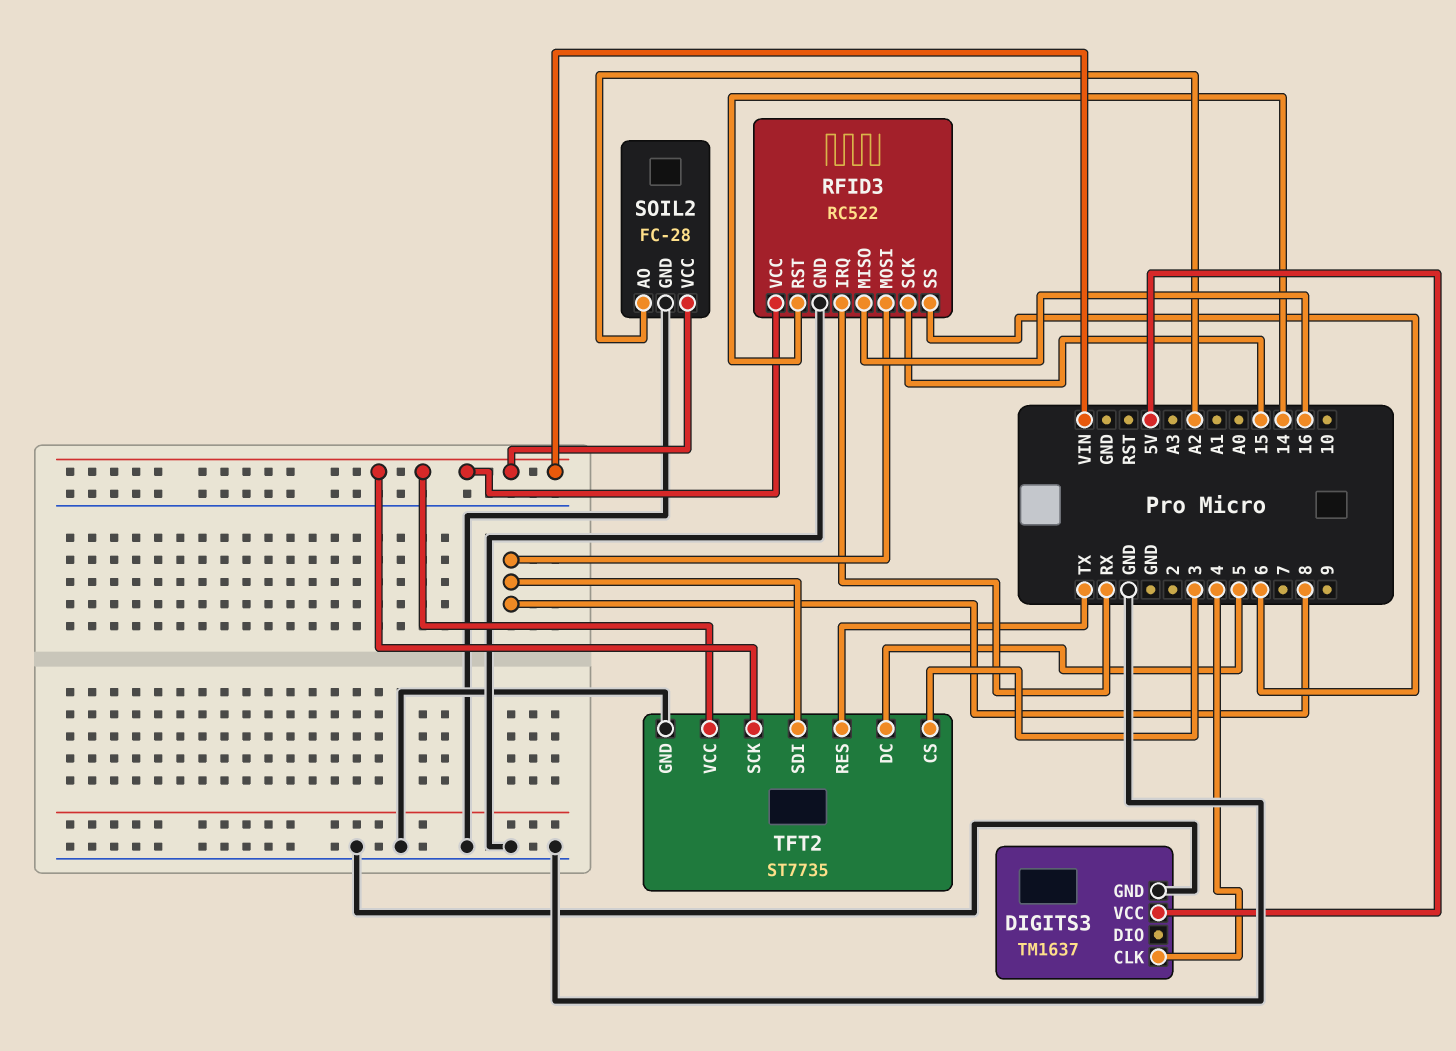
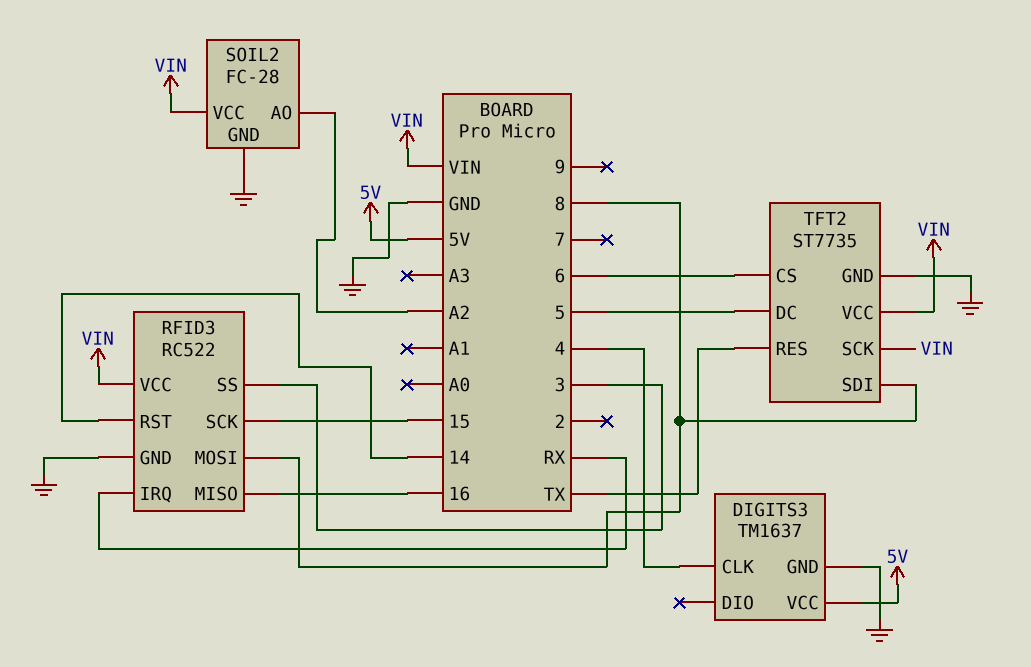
RFID3 pin SS: 6 -> 3
TFT2 pin CS: 3 -> 6

